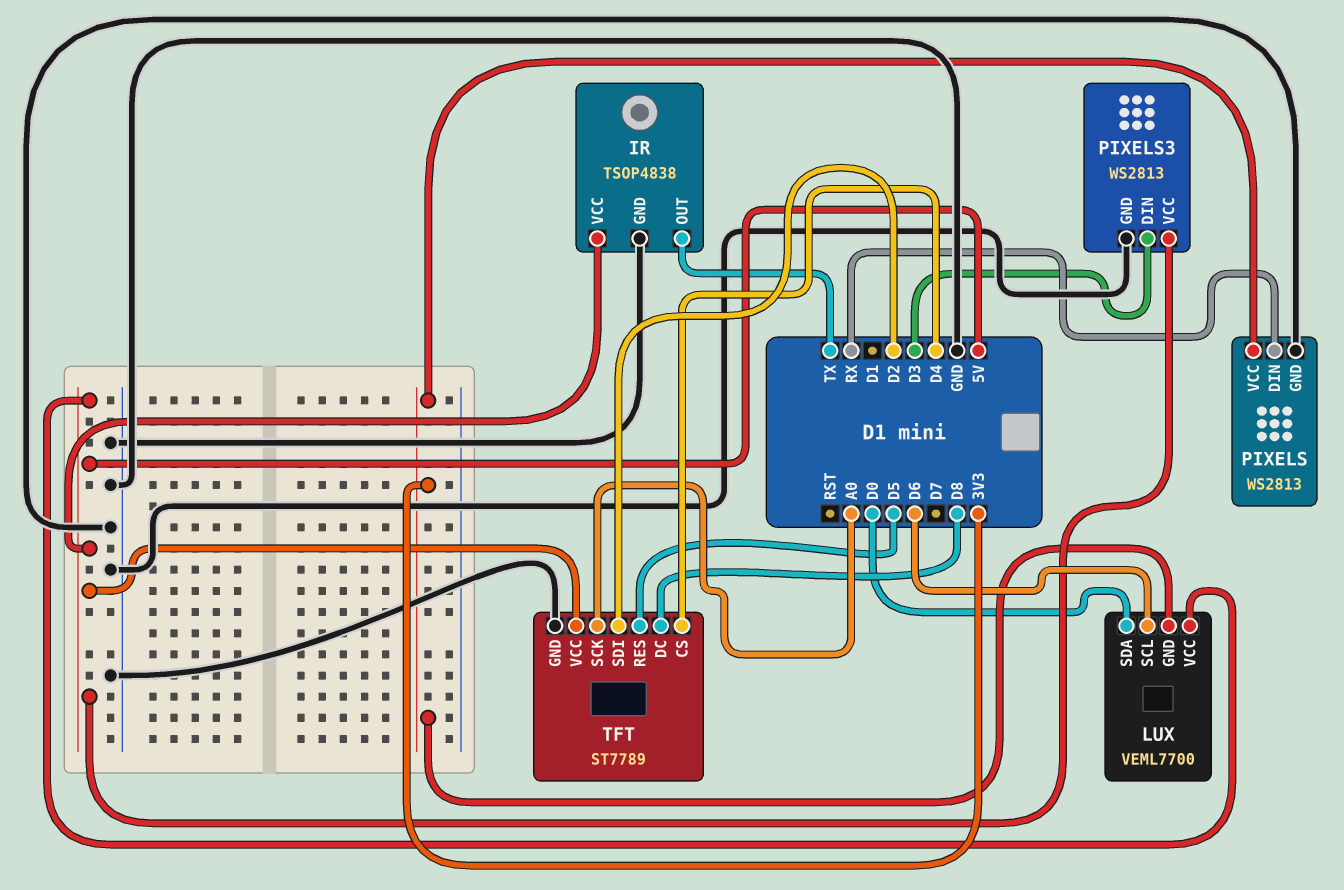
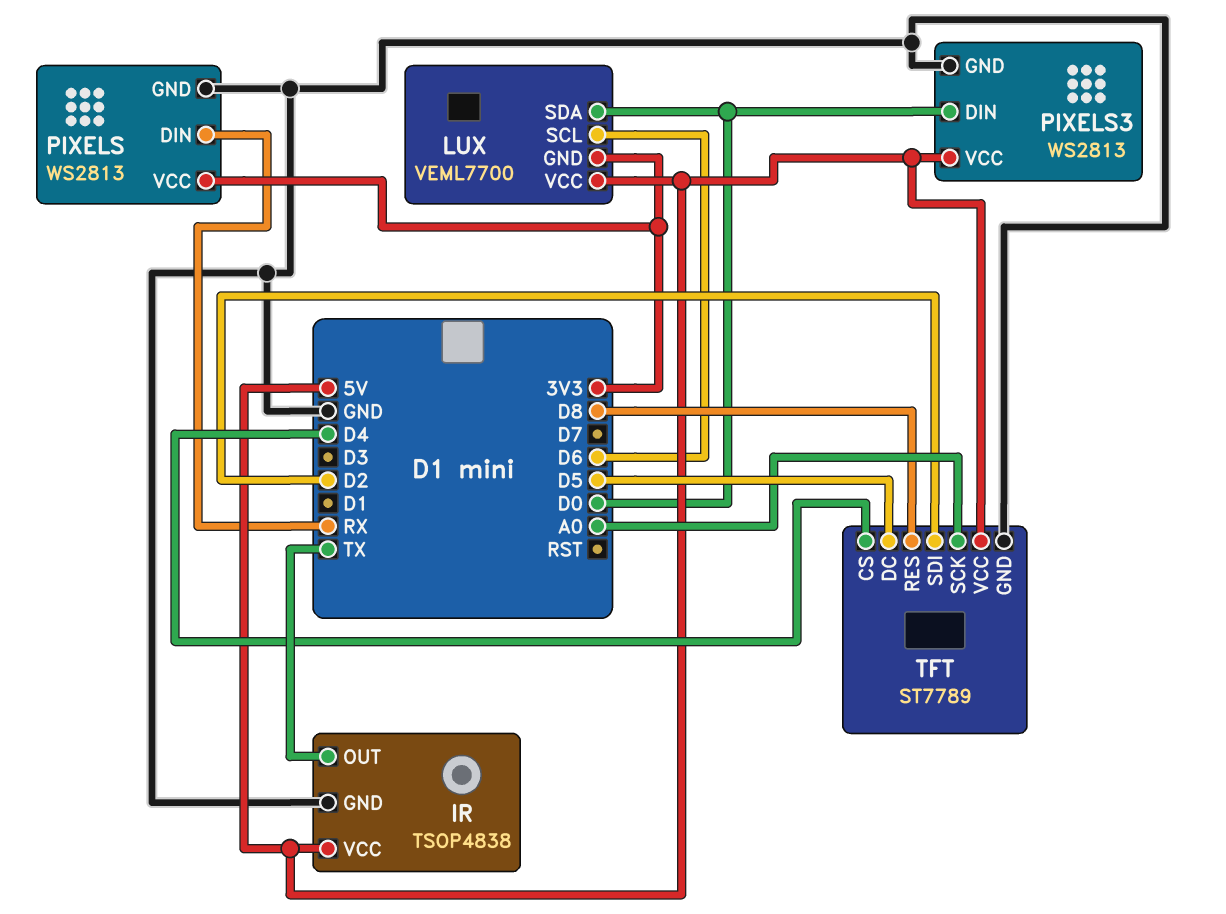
PIXELS3 pin DIN: D3 -> D0
TFT pin DC: D8 -> D5
TFT pin RES: D5 -> D8

